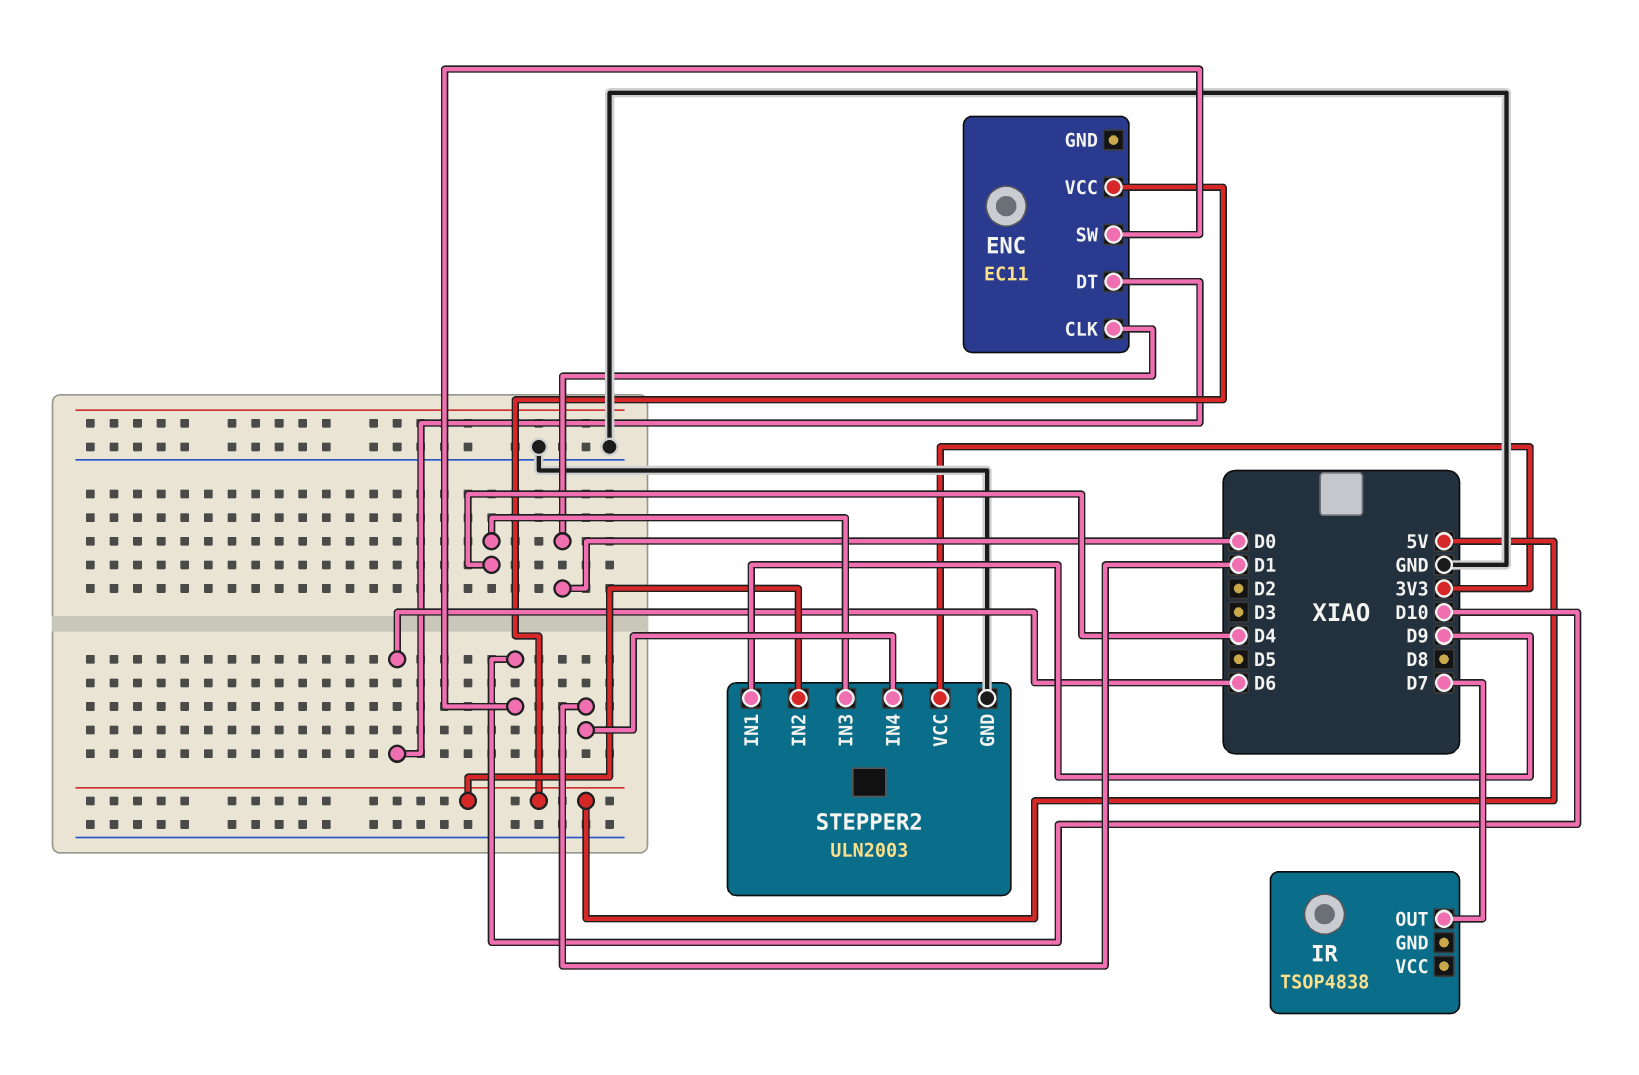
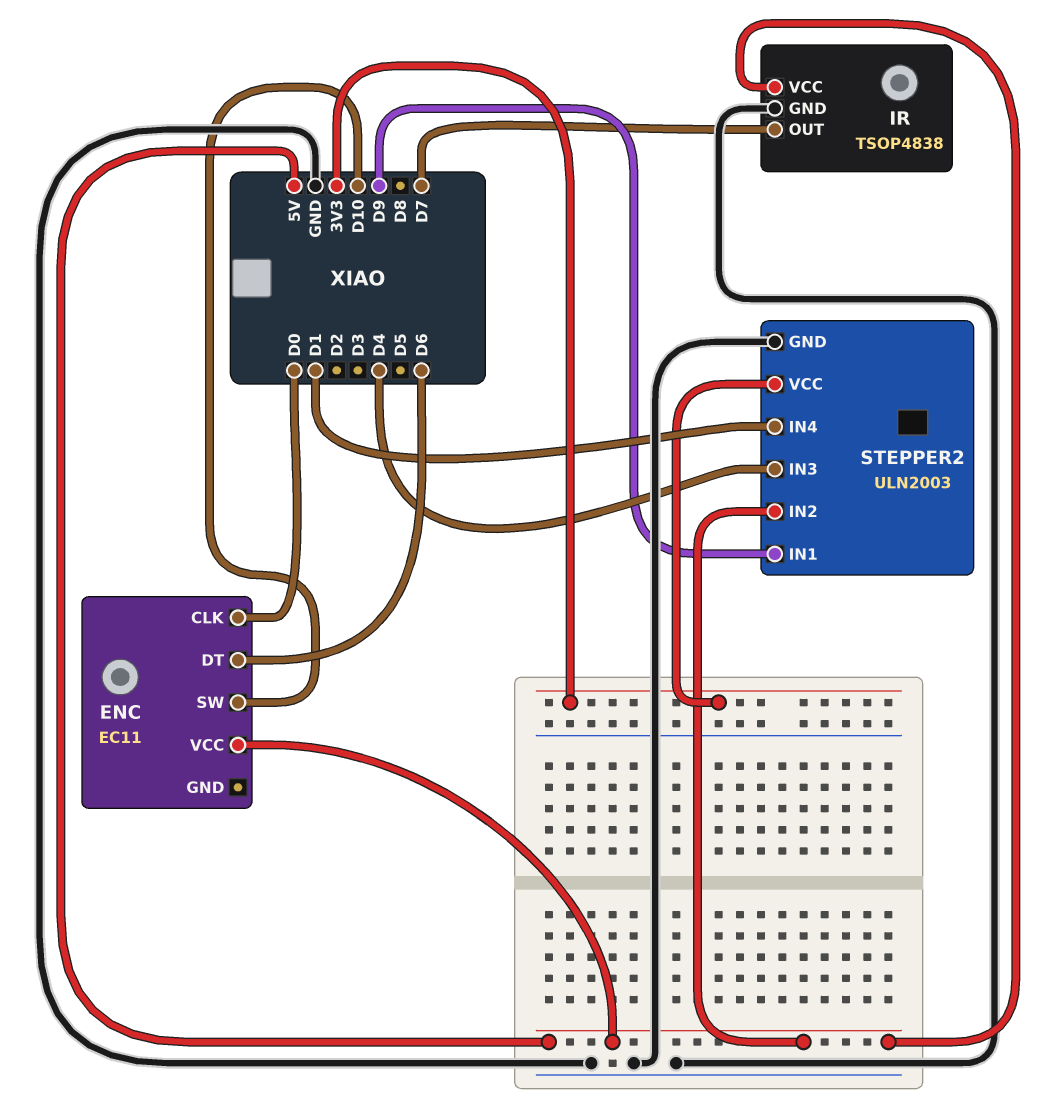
IR pin GND: none -> GND
IR pin VCC: none -> 5V

